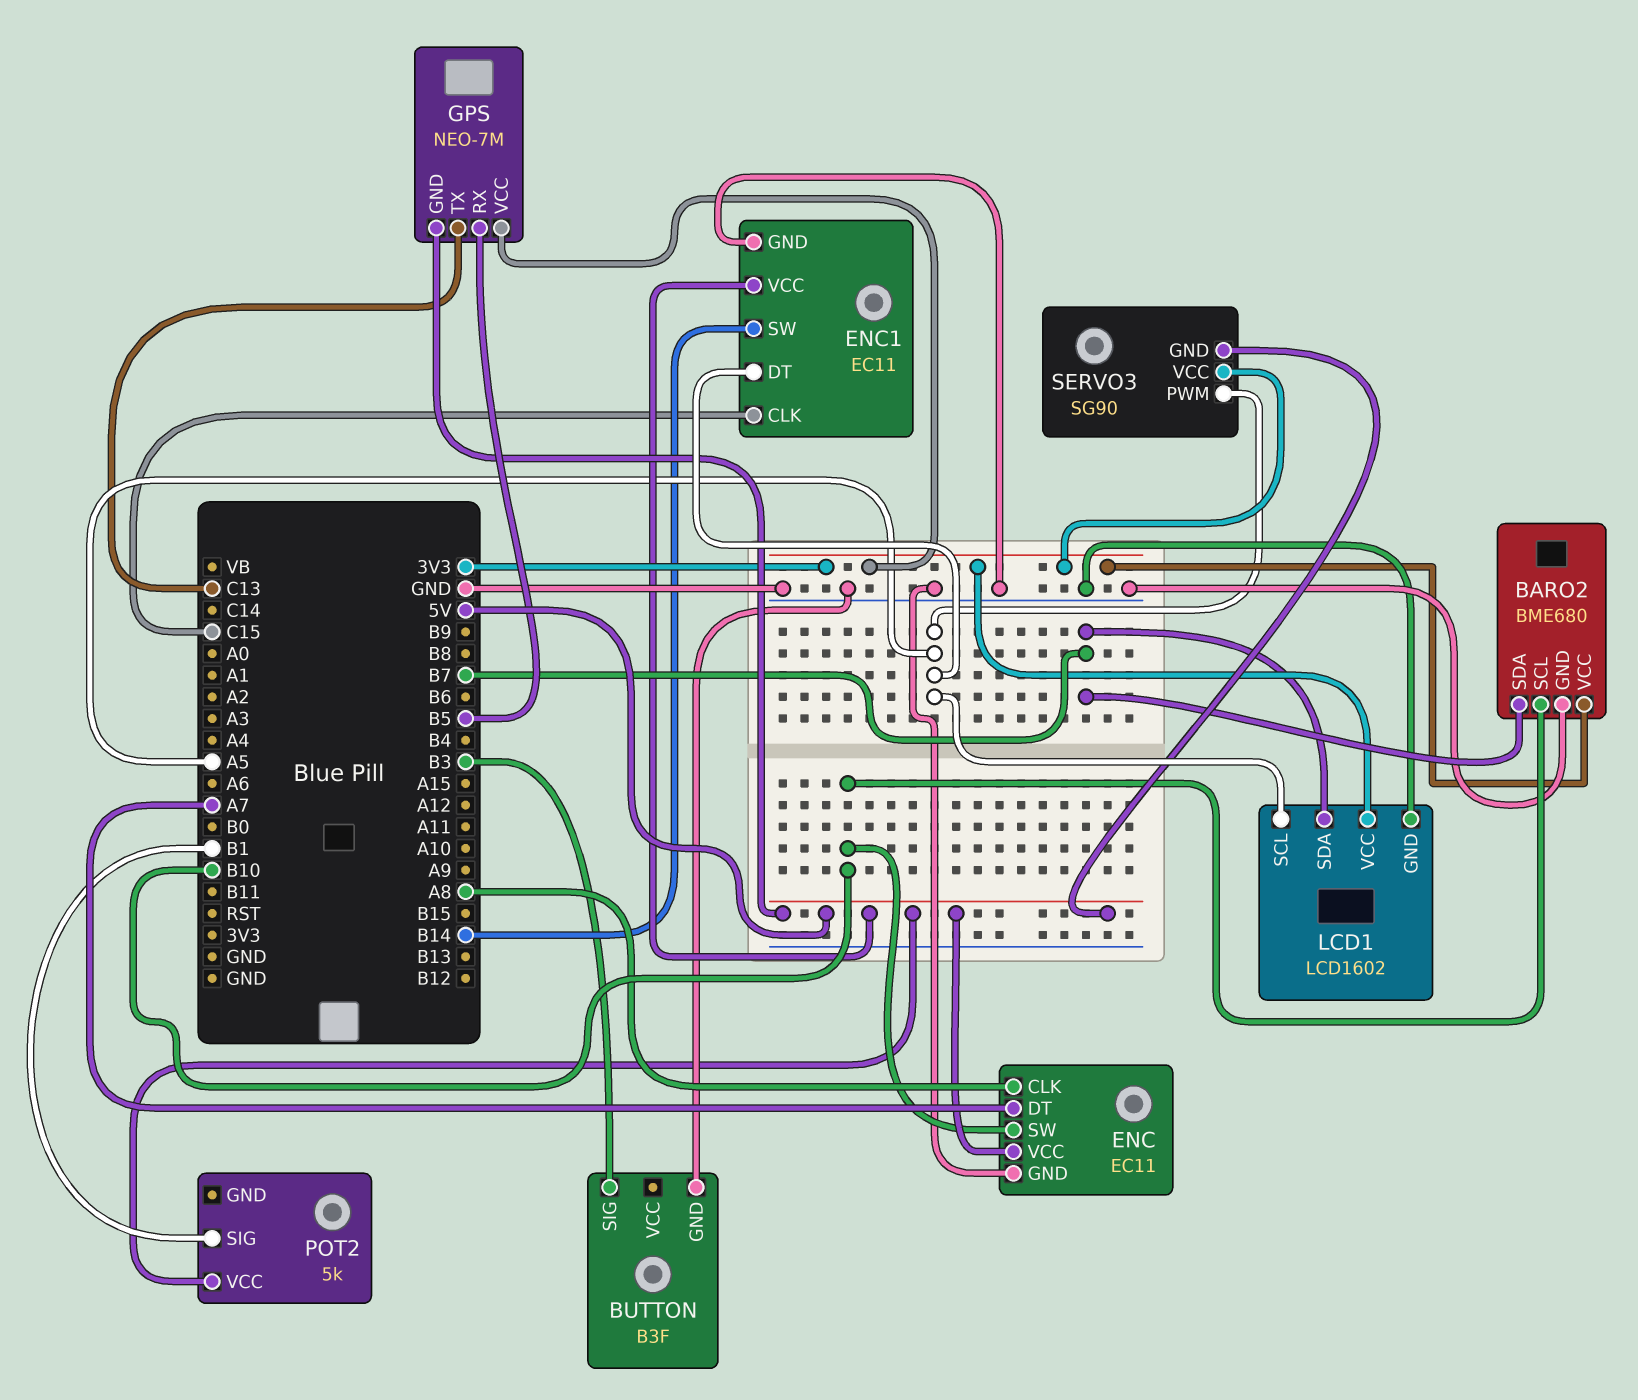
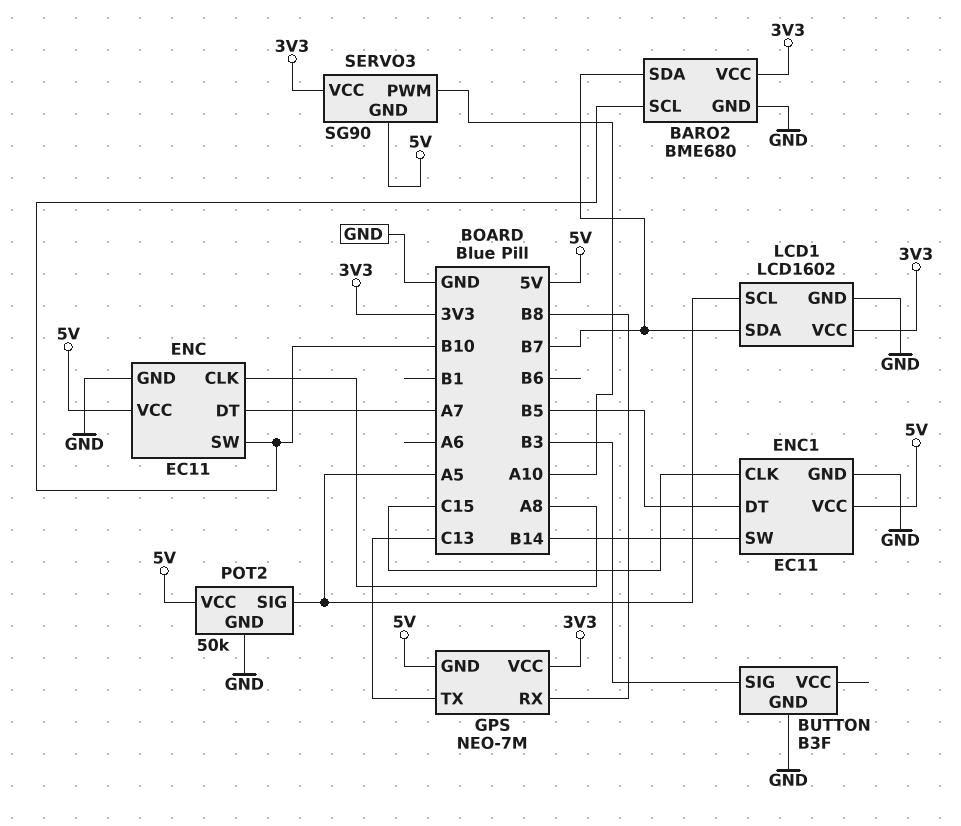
ENC1 pin DT: A5 -> B5
GPS pin RX: B5 -> B8
POT2: 5k -> 50k
POT2 pin GND: none -> GND
POT2 pin SIG: B1 -> A5
SERVO3 pin PWM: A5 -> A10

